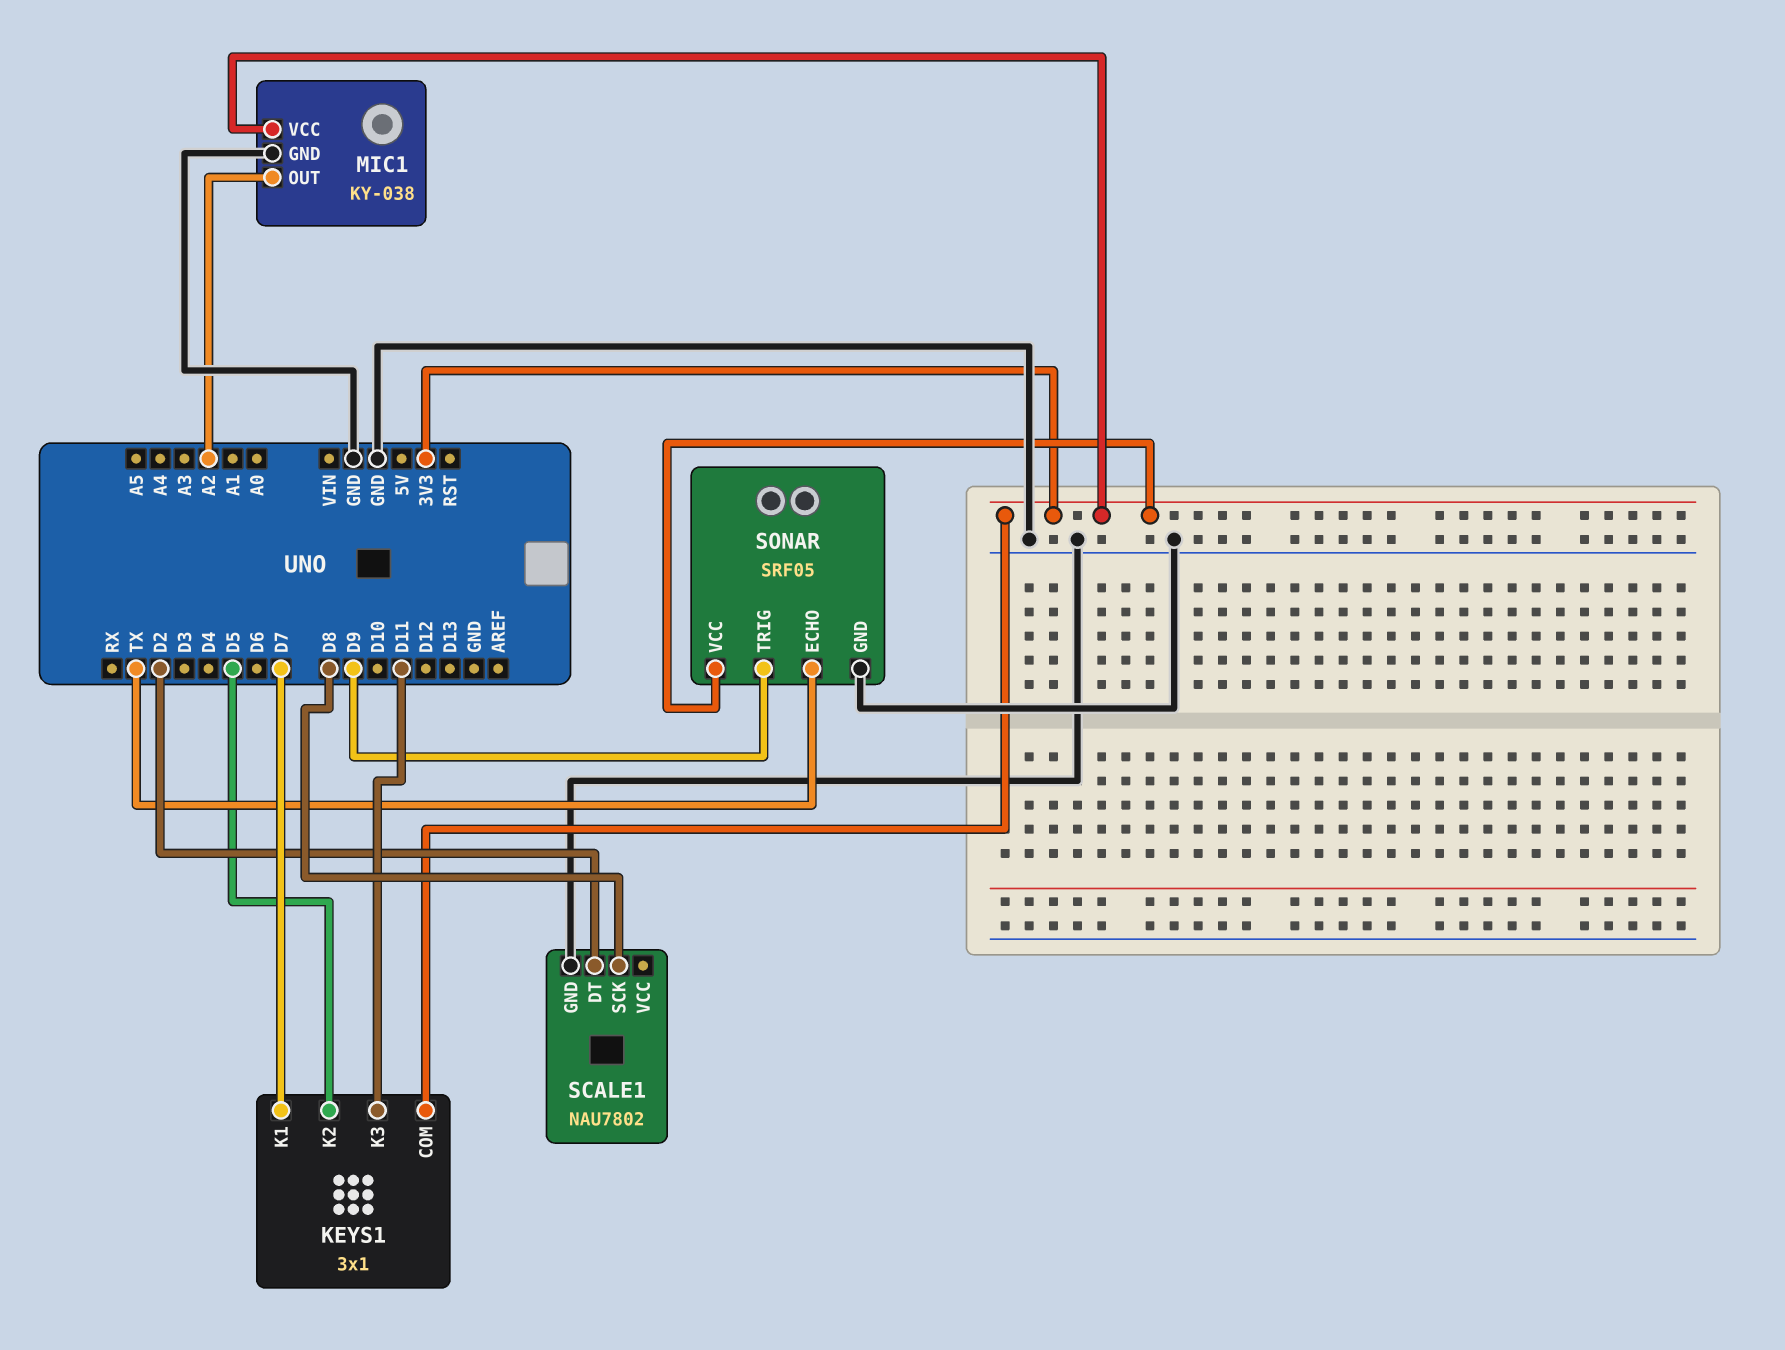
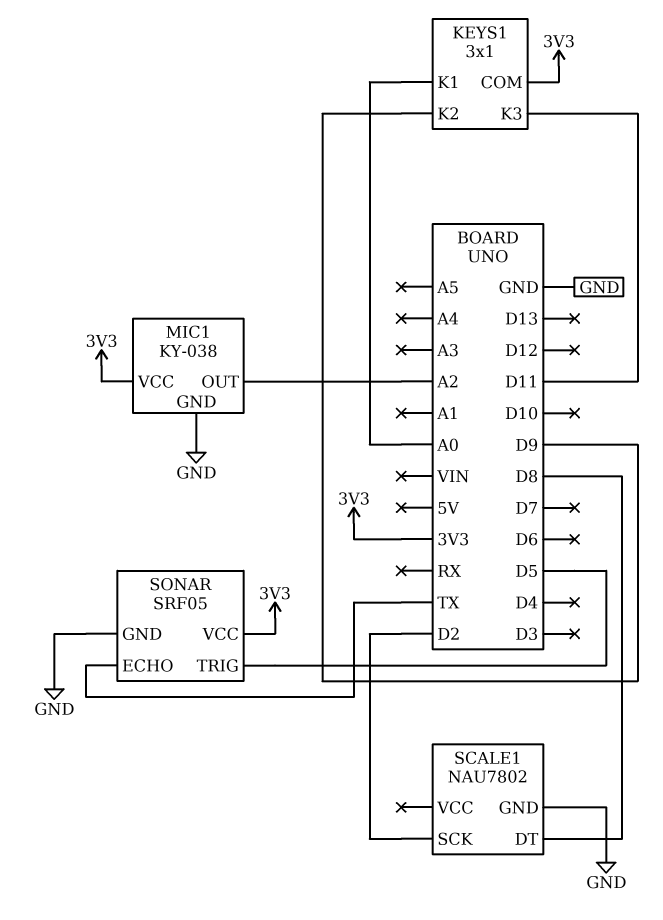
KEYS1 pin K1: D7 -> A0
KEYS1 pin K2: D5 -> D9
SCALE1 pin DT: D2 -> D8
SCALE1 pin SCK: D8 -> D2
SONAR pin TRIG: D9 -> D5

